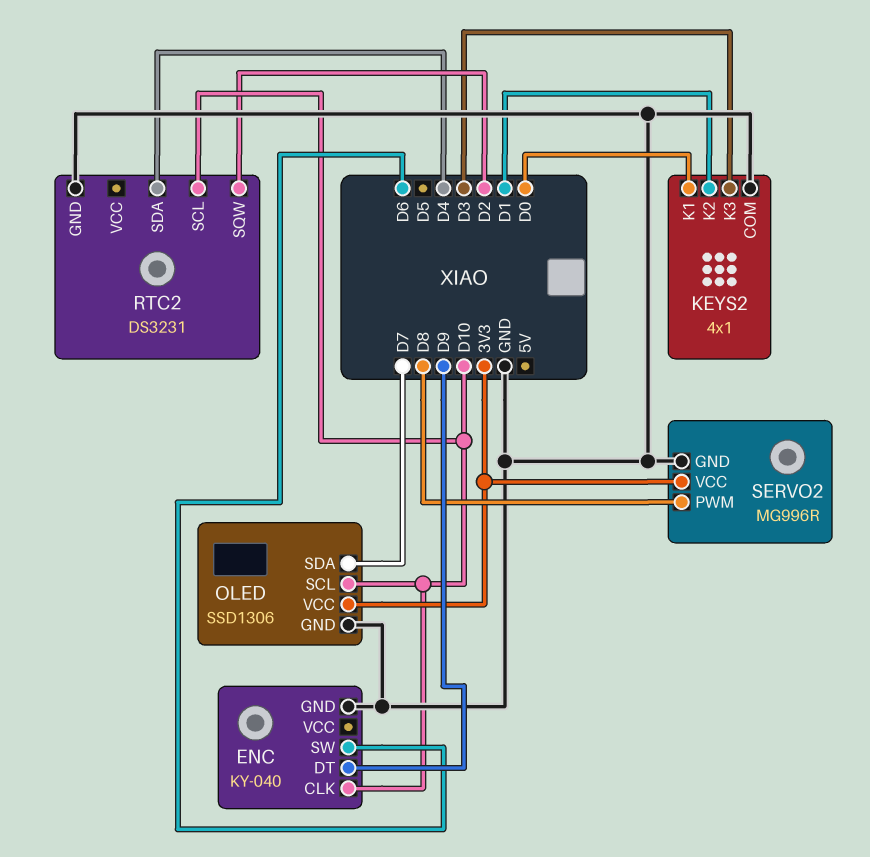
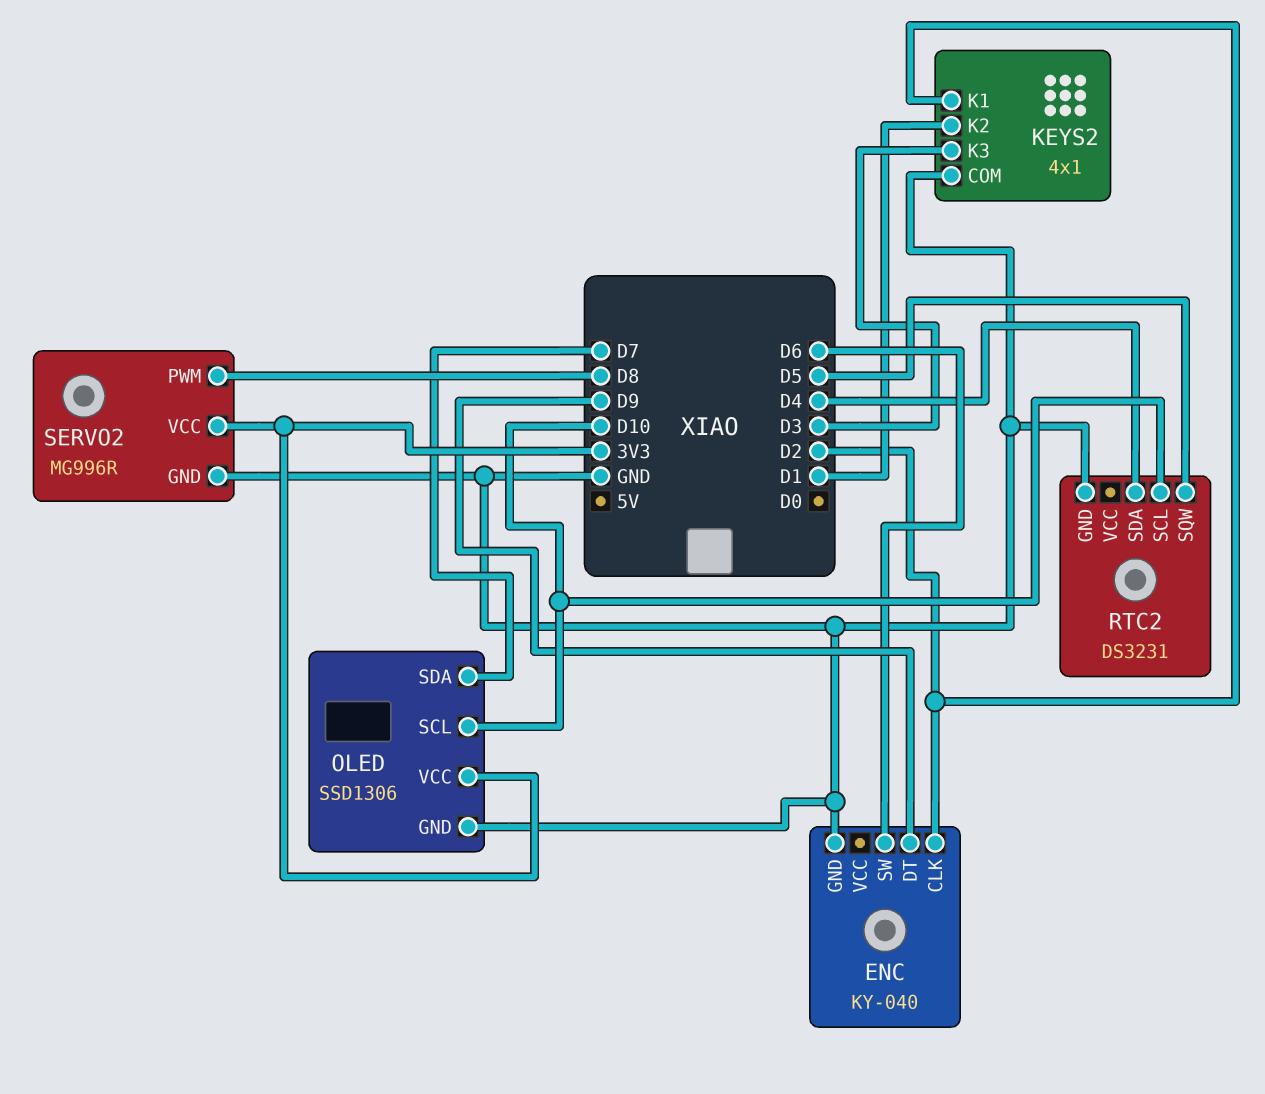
ENC pin CLK: D10 -> D2
KEYS2 pin K1: D0 -> D2
RTC2 pin SQW: D2 -> D5

